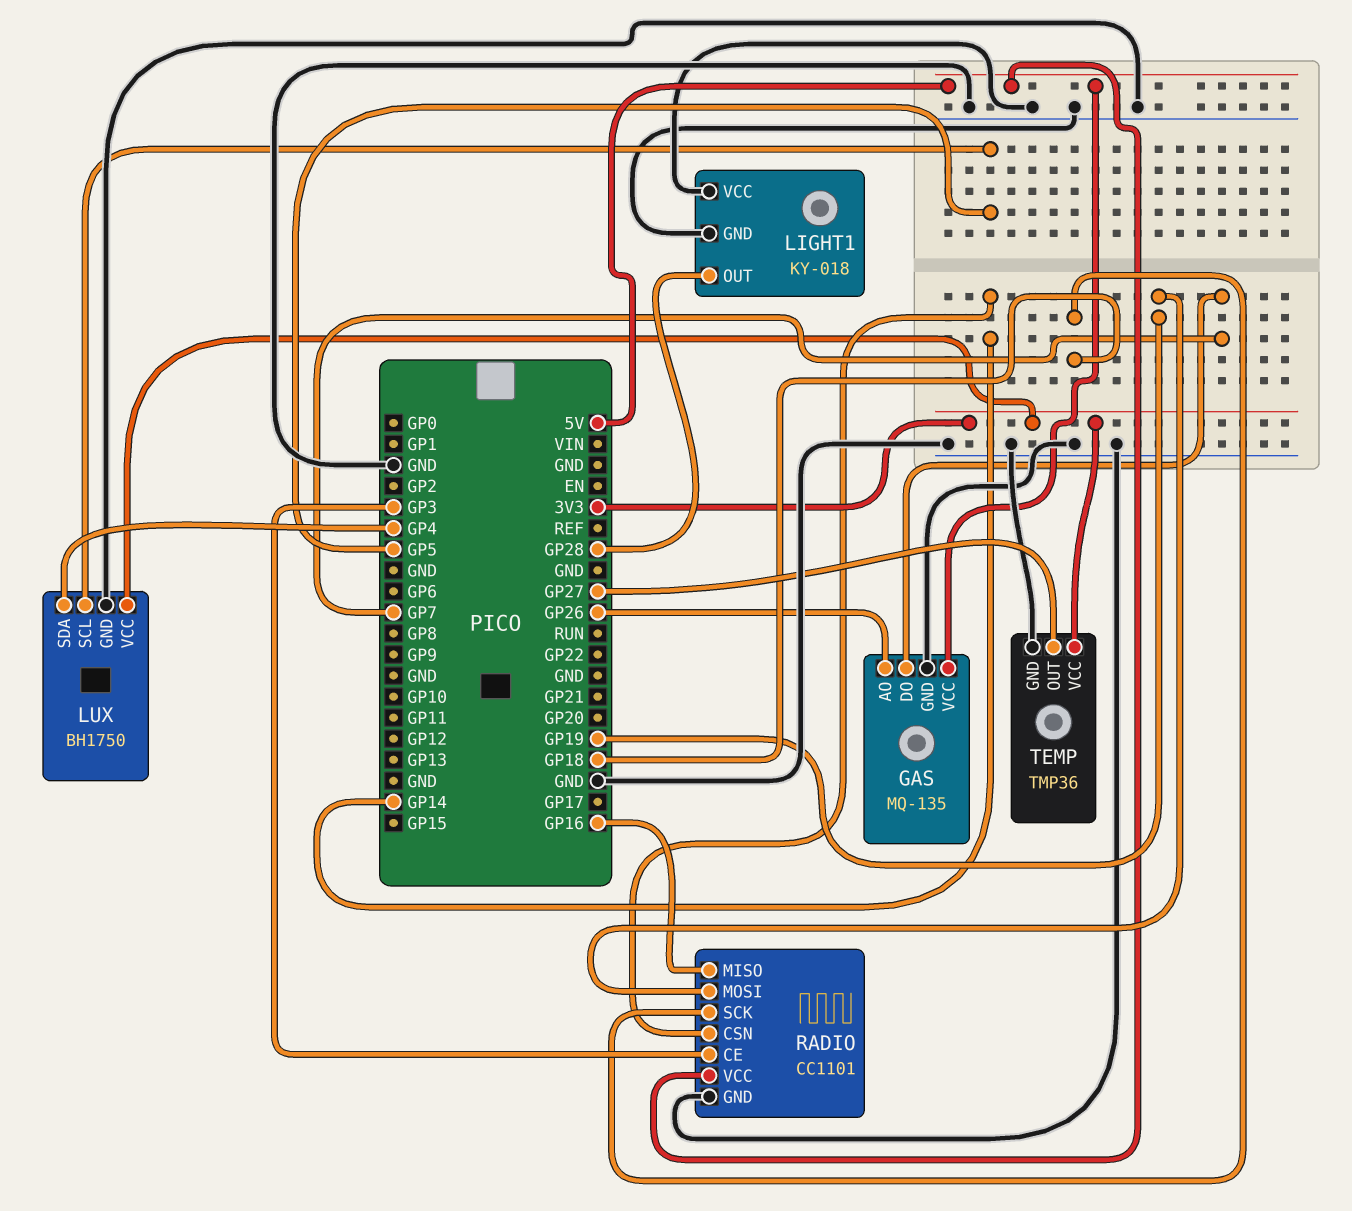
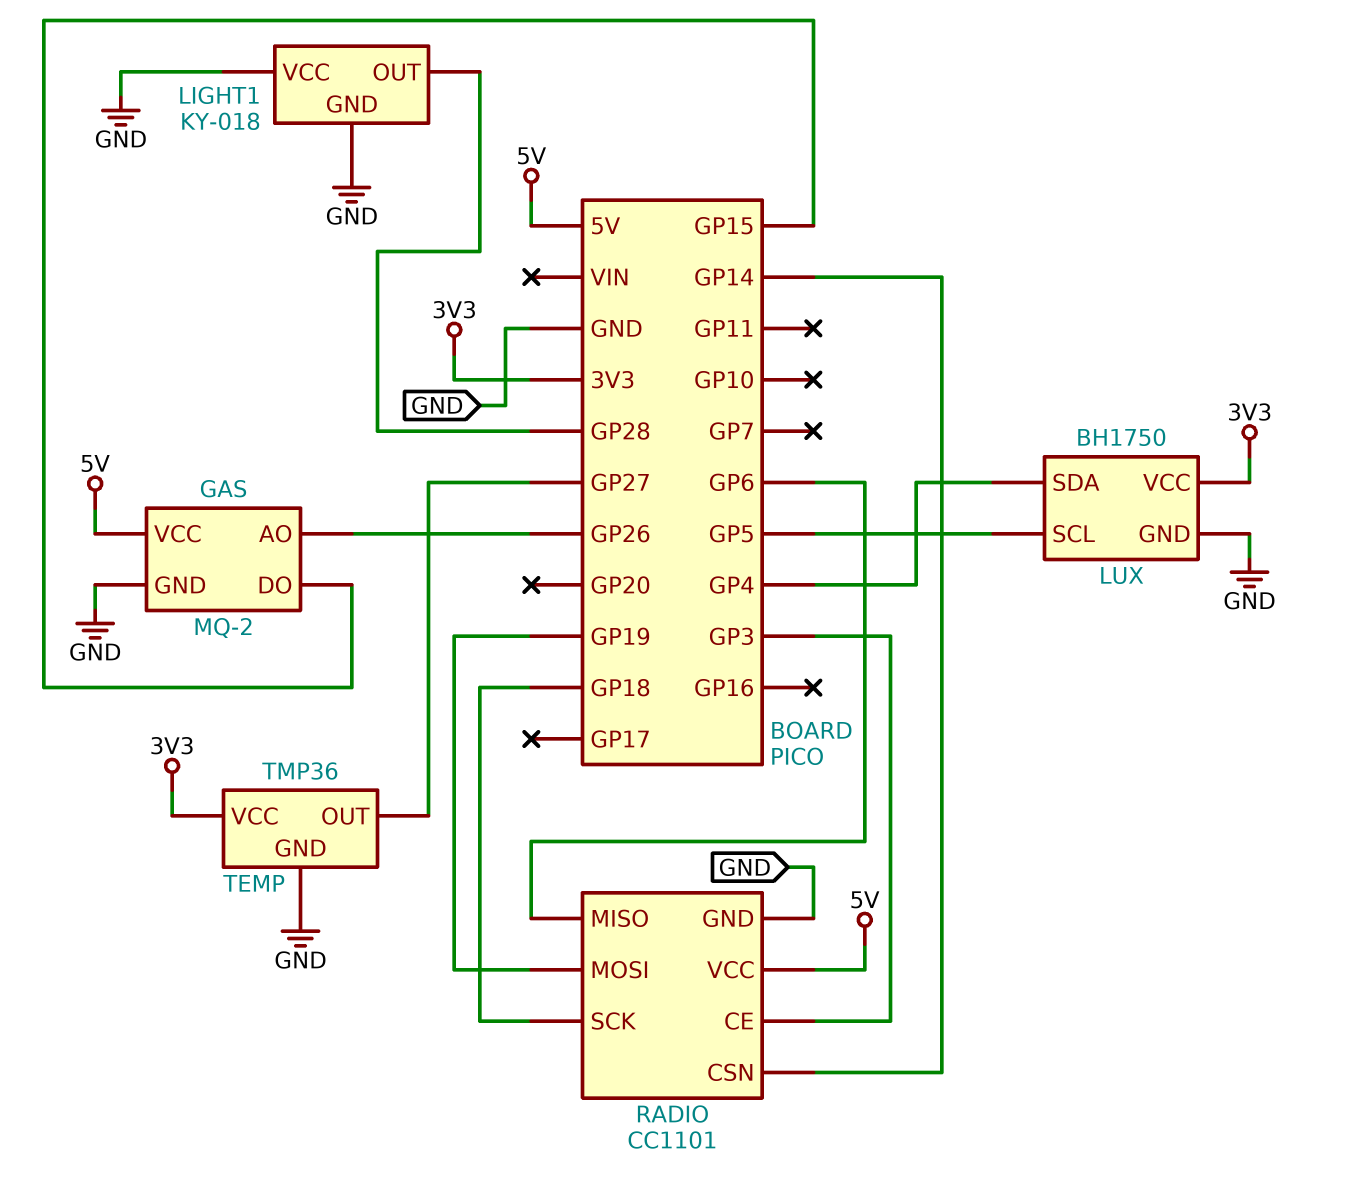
GAS: MQ-135 -> MQ-2
GAS pin DO: GP7 -> GP15
RADIO pin MISO: GP16 -> GP6

